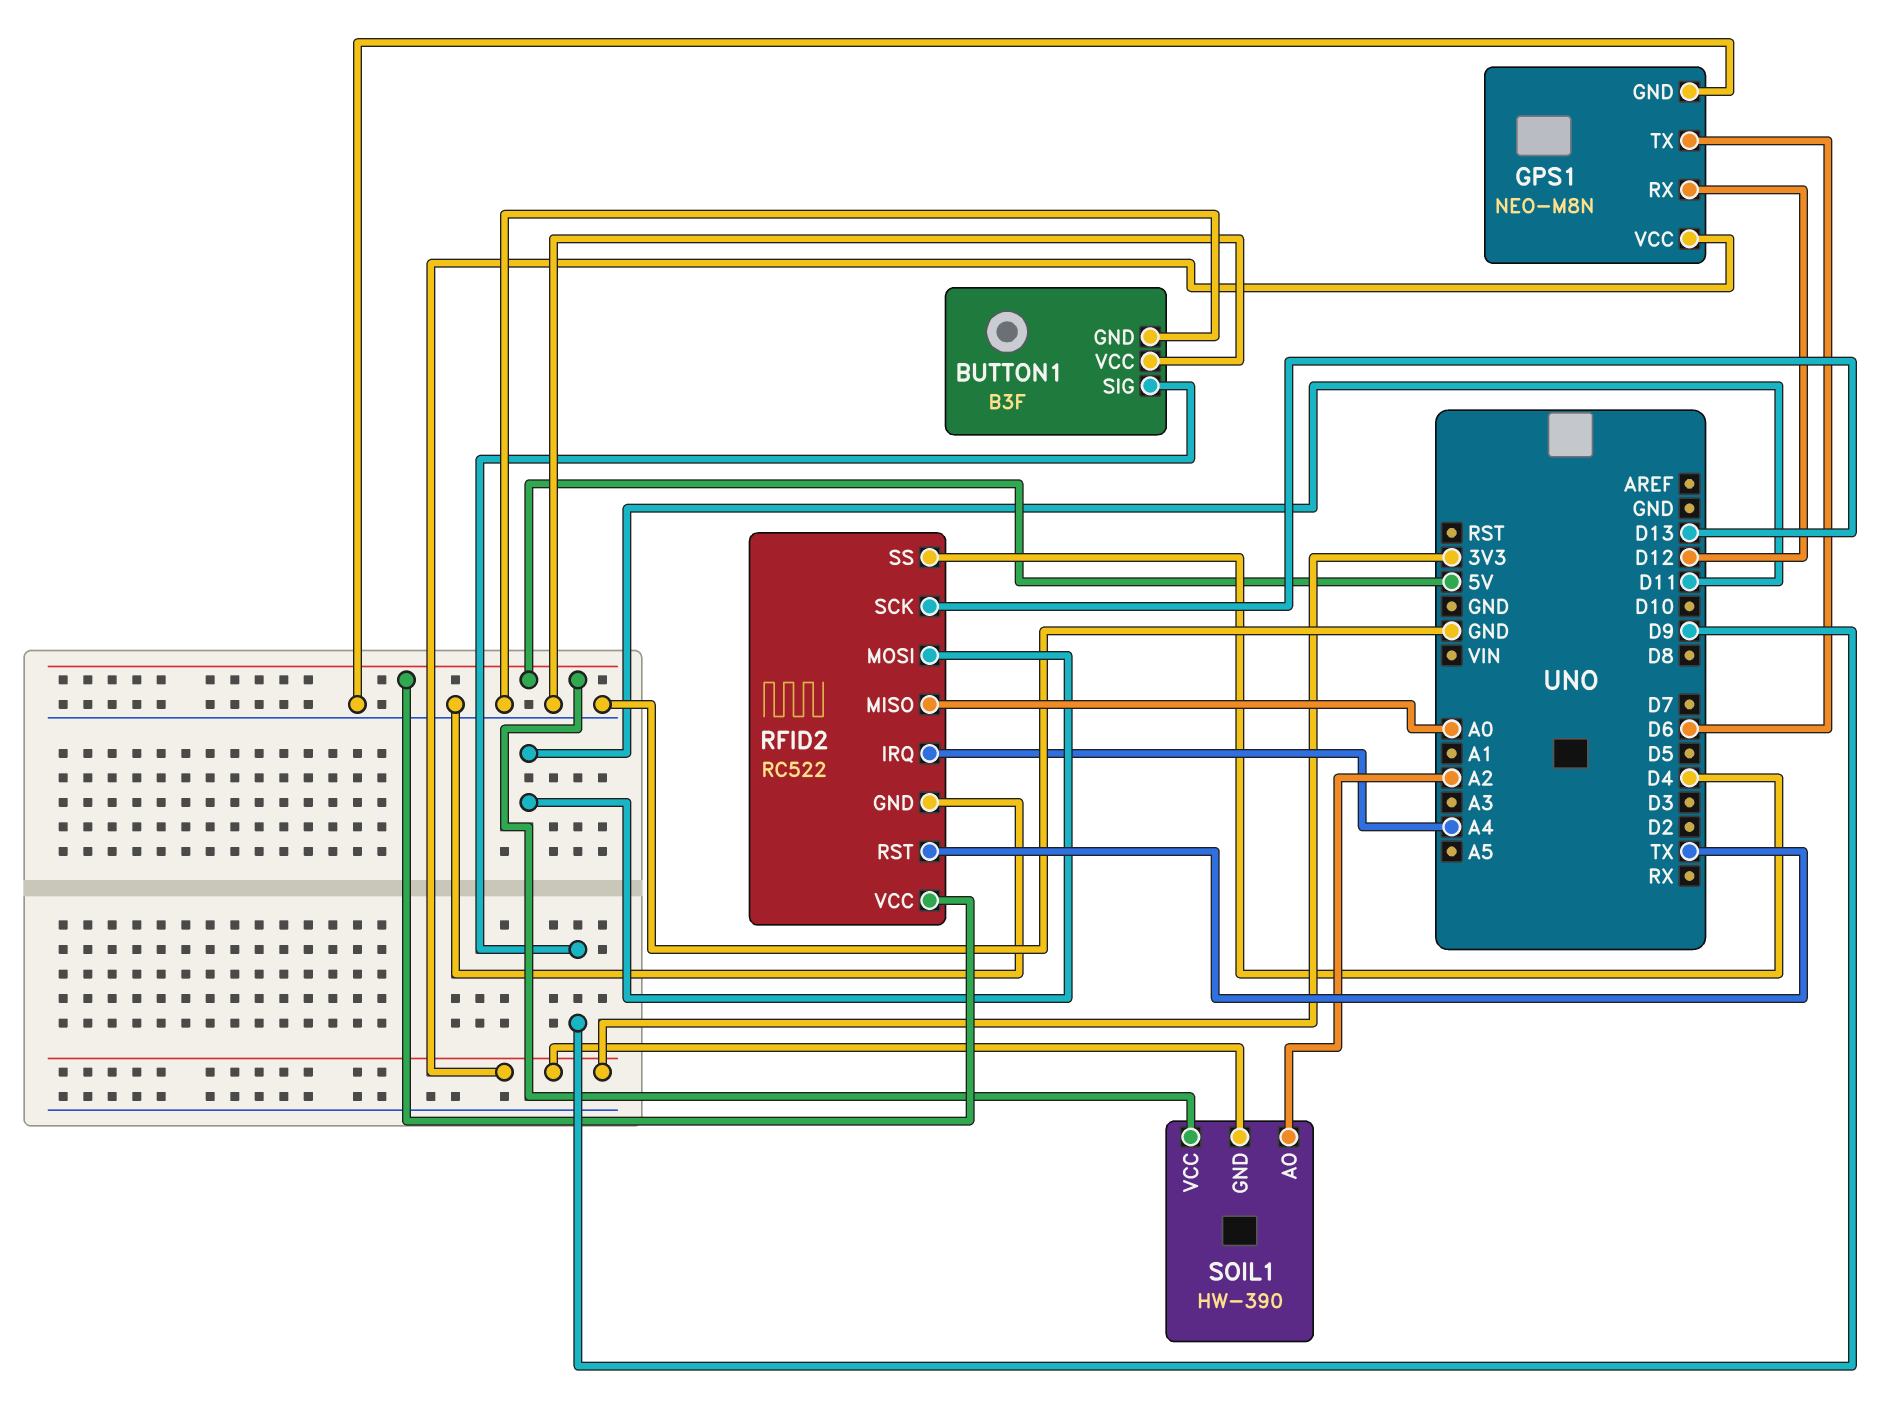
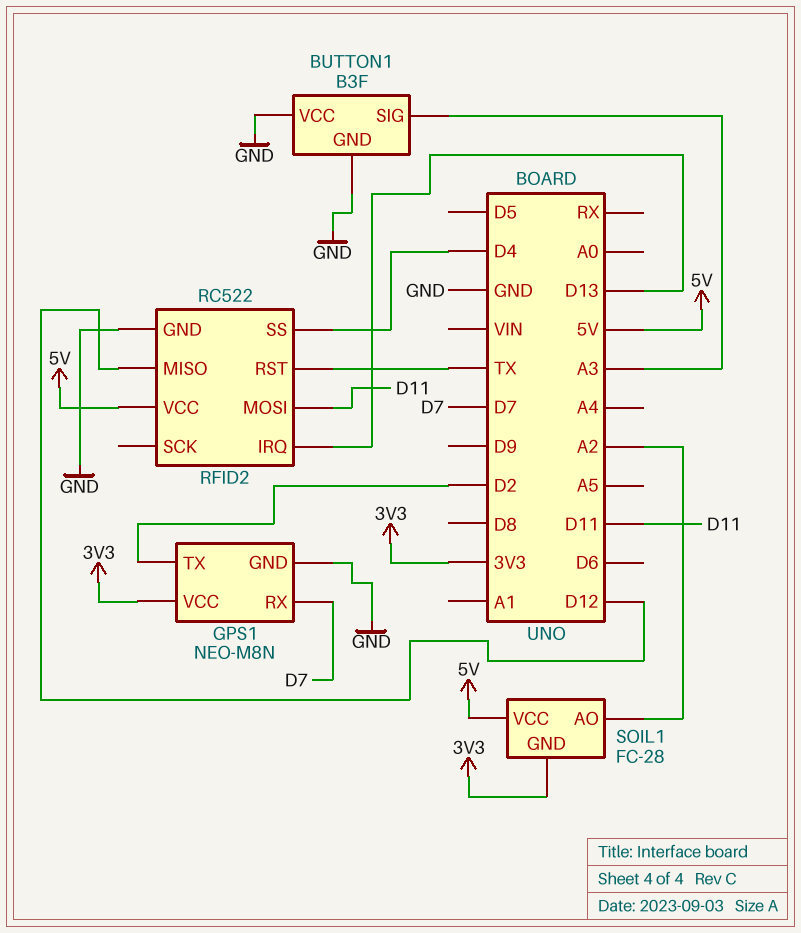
BUTTON1 pin SIG: D9 -> A3
GPS1 pin RX: D12 -> D7
GPS1 pin TX: D6 -> D2
RFID2 pin IRQ: A4 -> D13
RFID2 pin MISO: A0 -> D12
RFID2 pin SCK: D13 -> none
SOIL1: HW-390 -> FC-28

